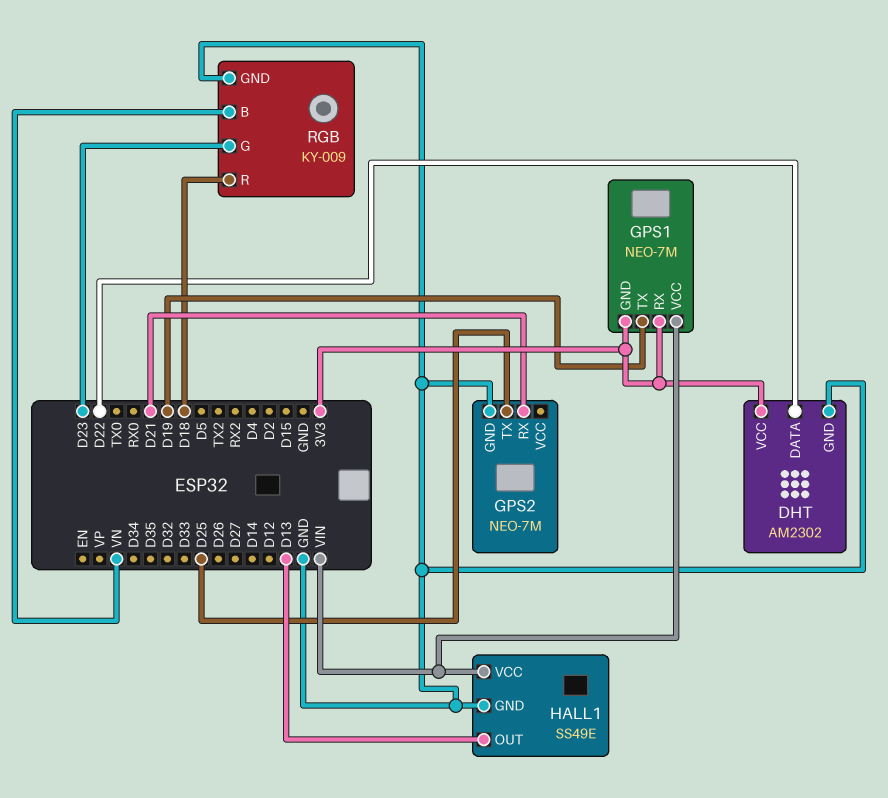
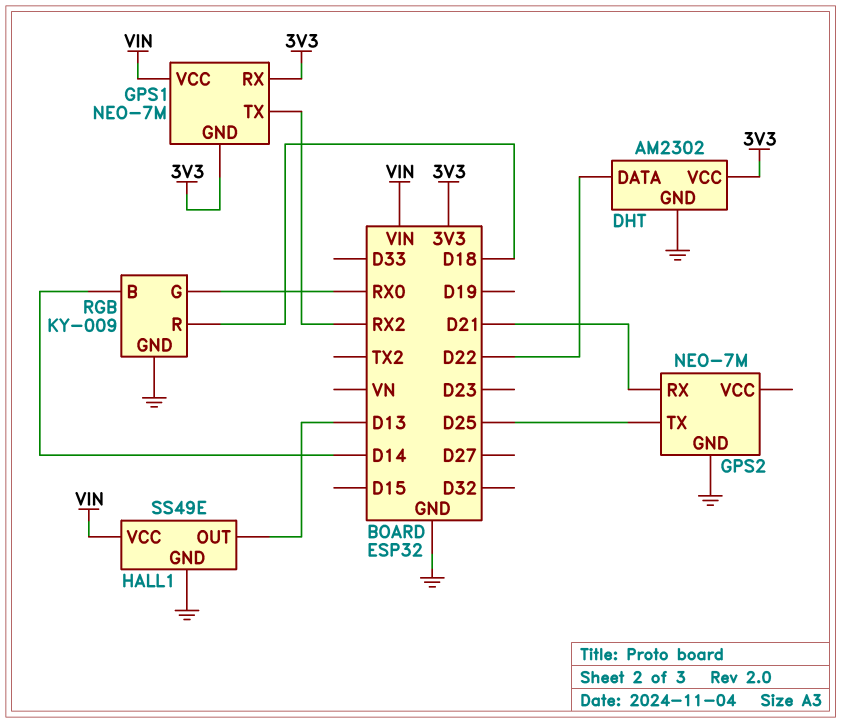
GPS1 pin TX: D19 -> RX2
RGB pin B: VN -> D14
RGB pin G: D23 -> RX0

